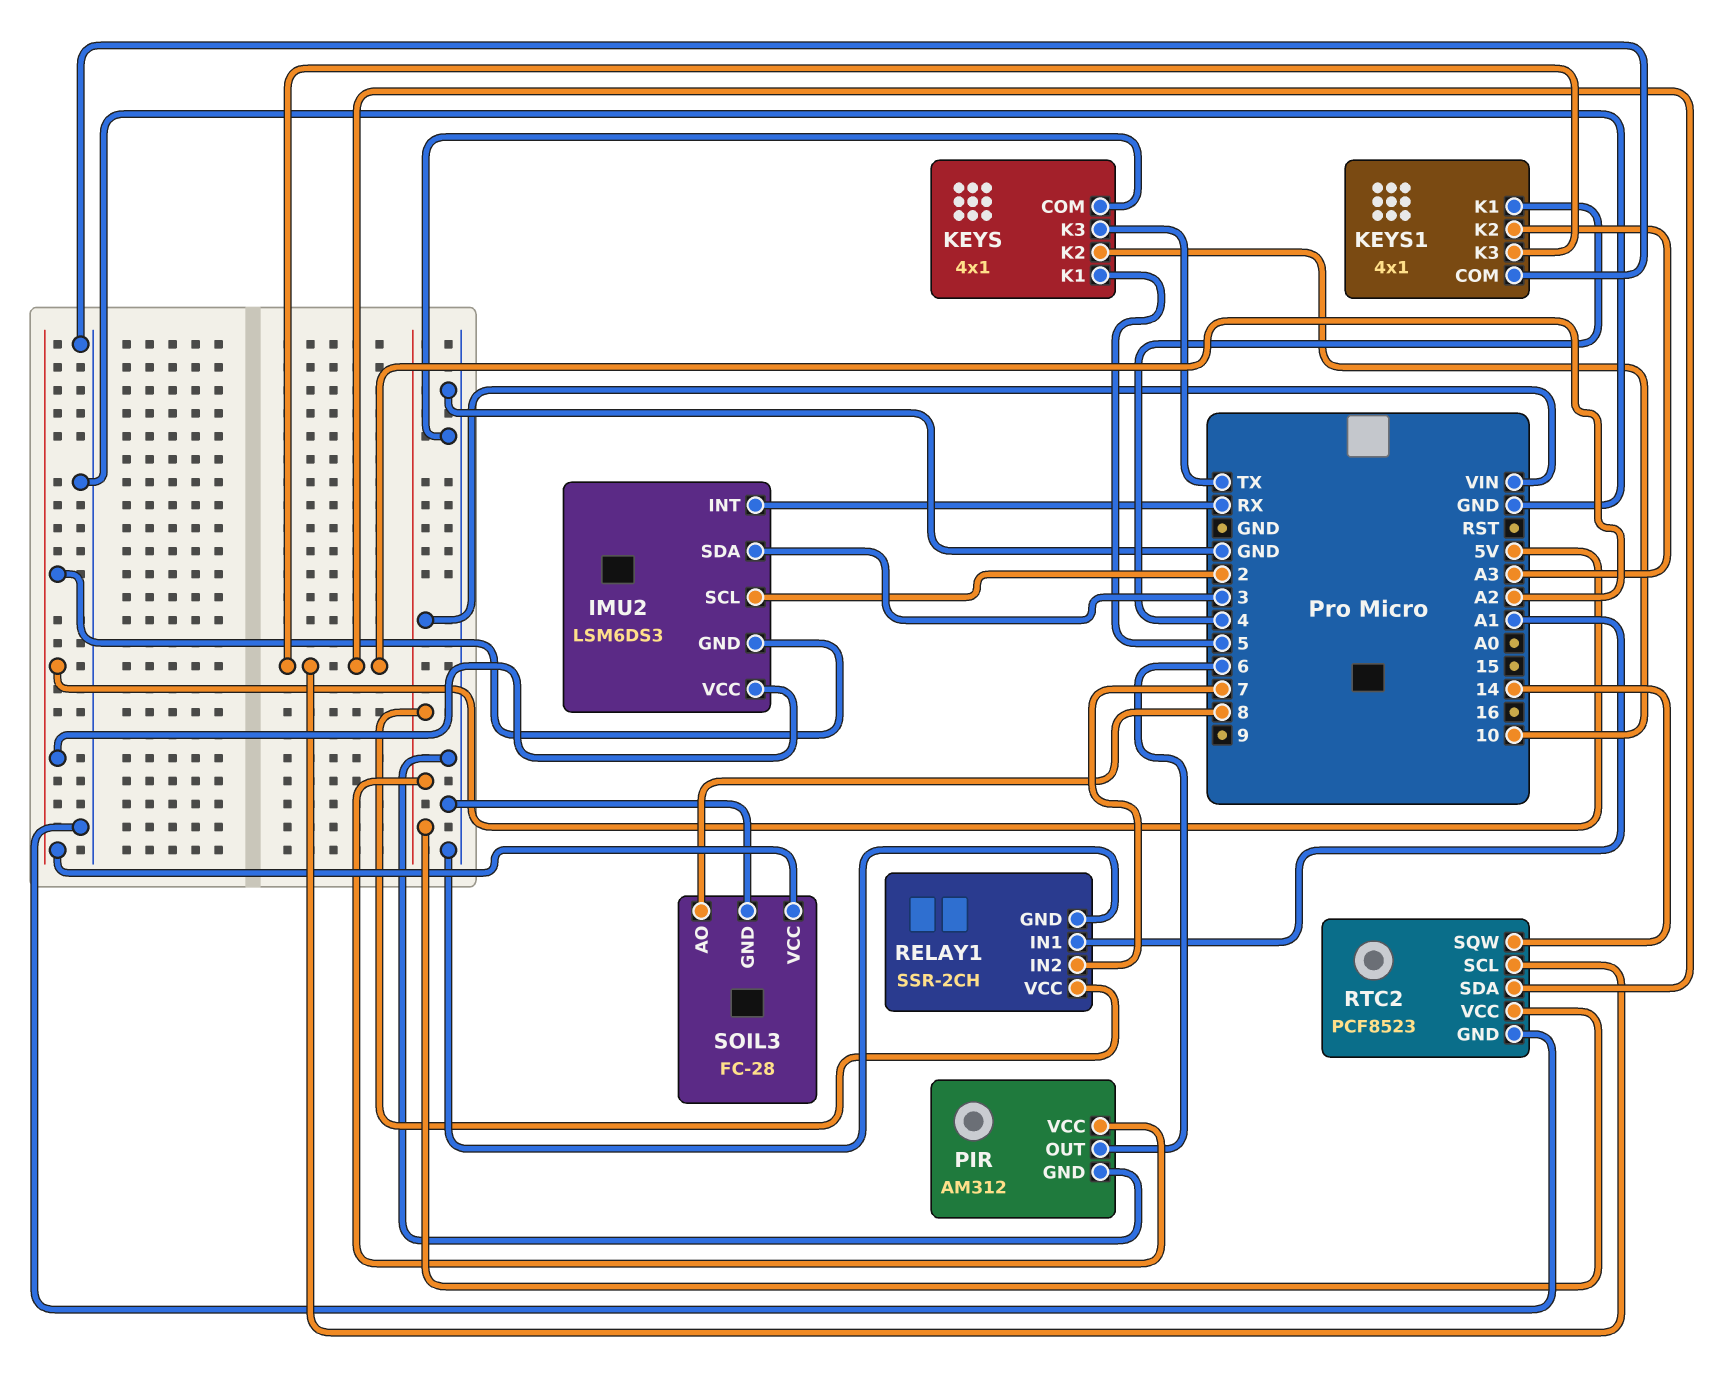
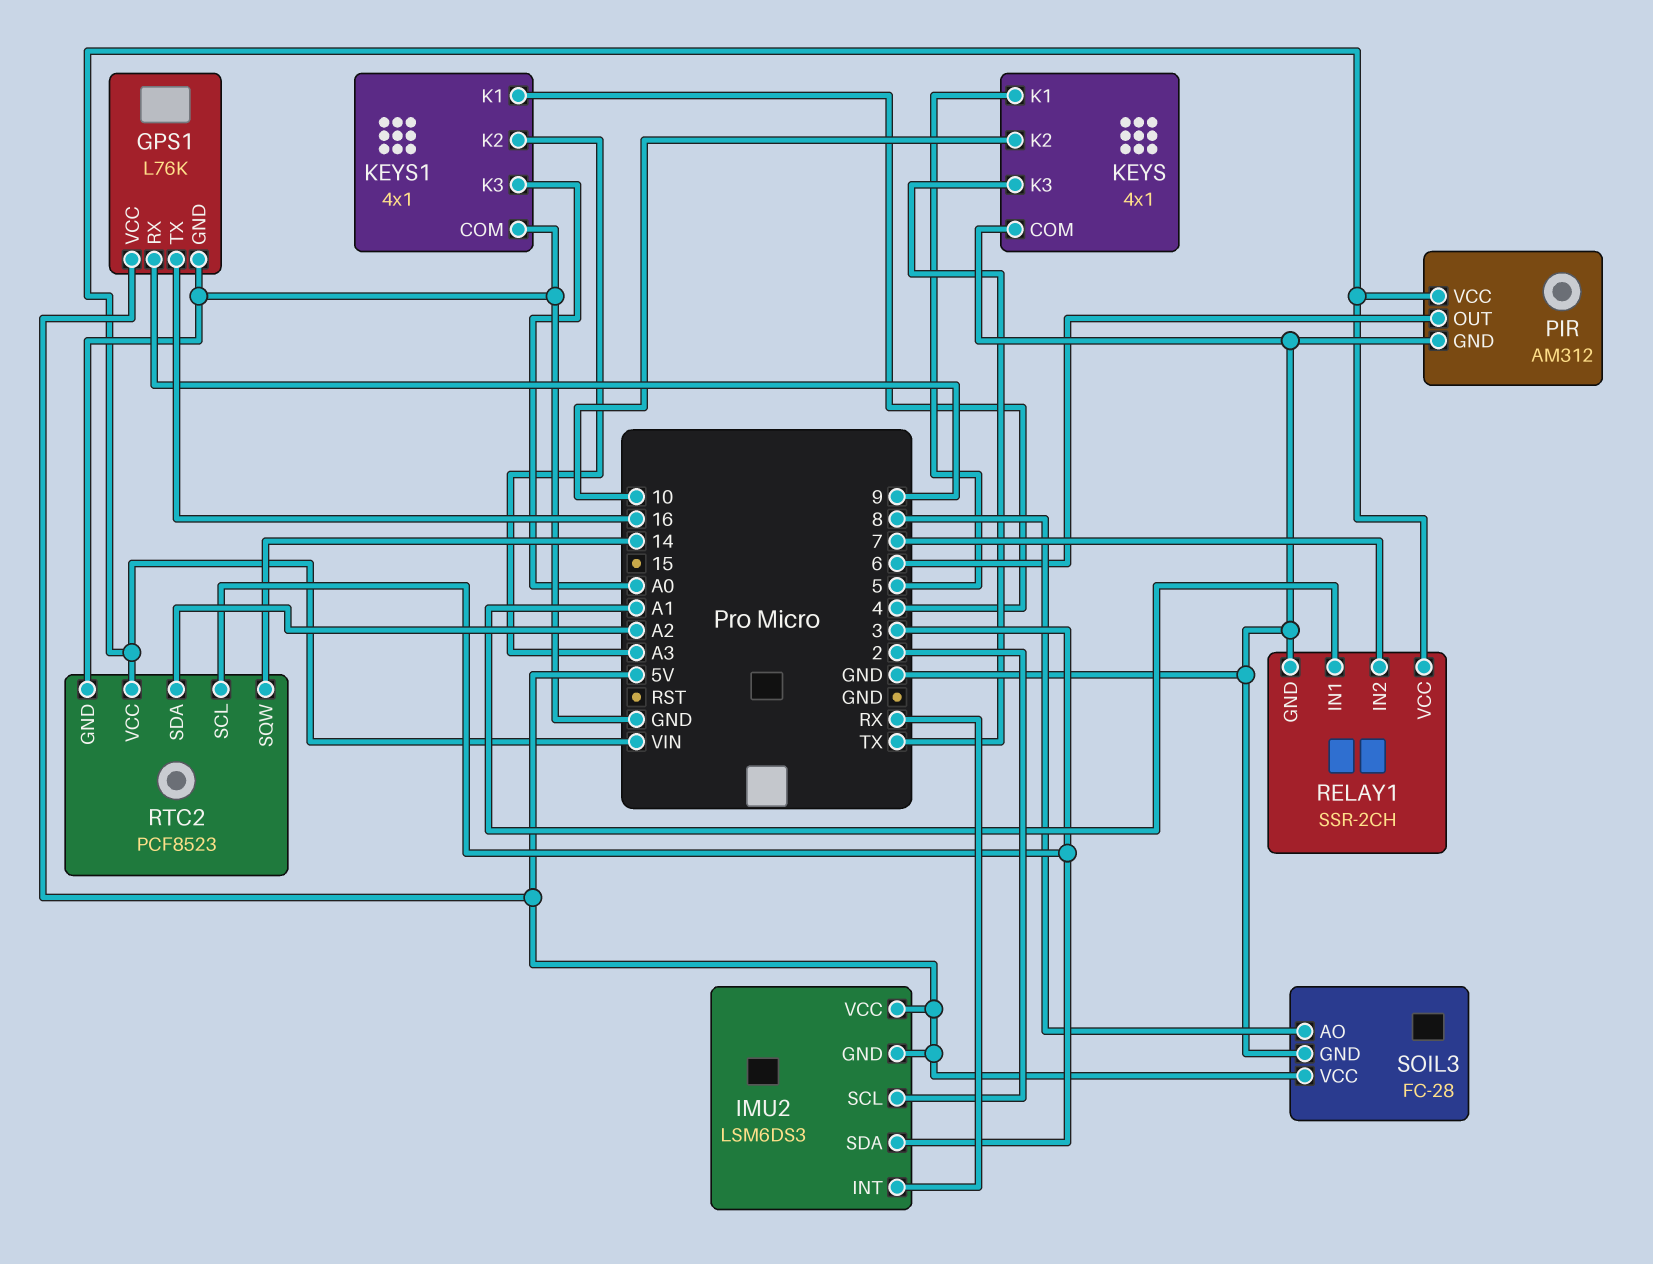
GPS1: none -> L76K
GPS1 pin GND: none -> GND
GPS1 pin RX: none -> 9
GPS1 pin TX: none -> 16
GPS1 pin VCC: none -> 5V
KEYS1 pin K3: A2 -> A0
RTC2 pin SCL: A2 -> 3

